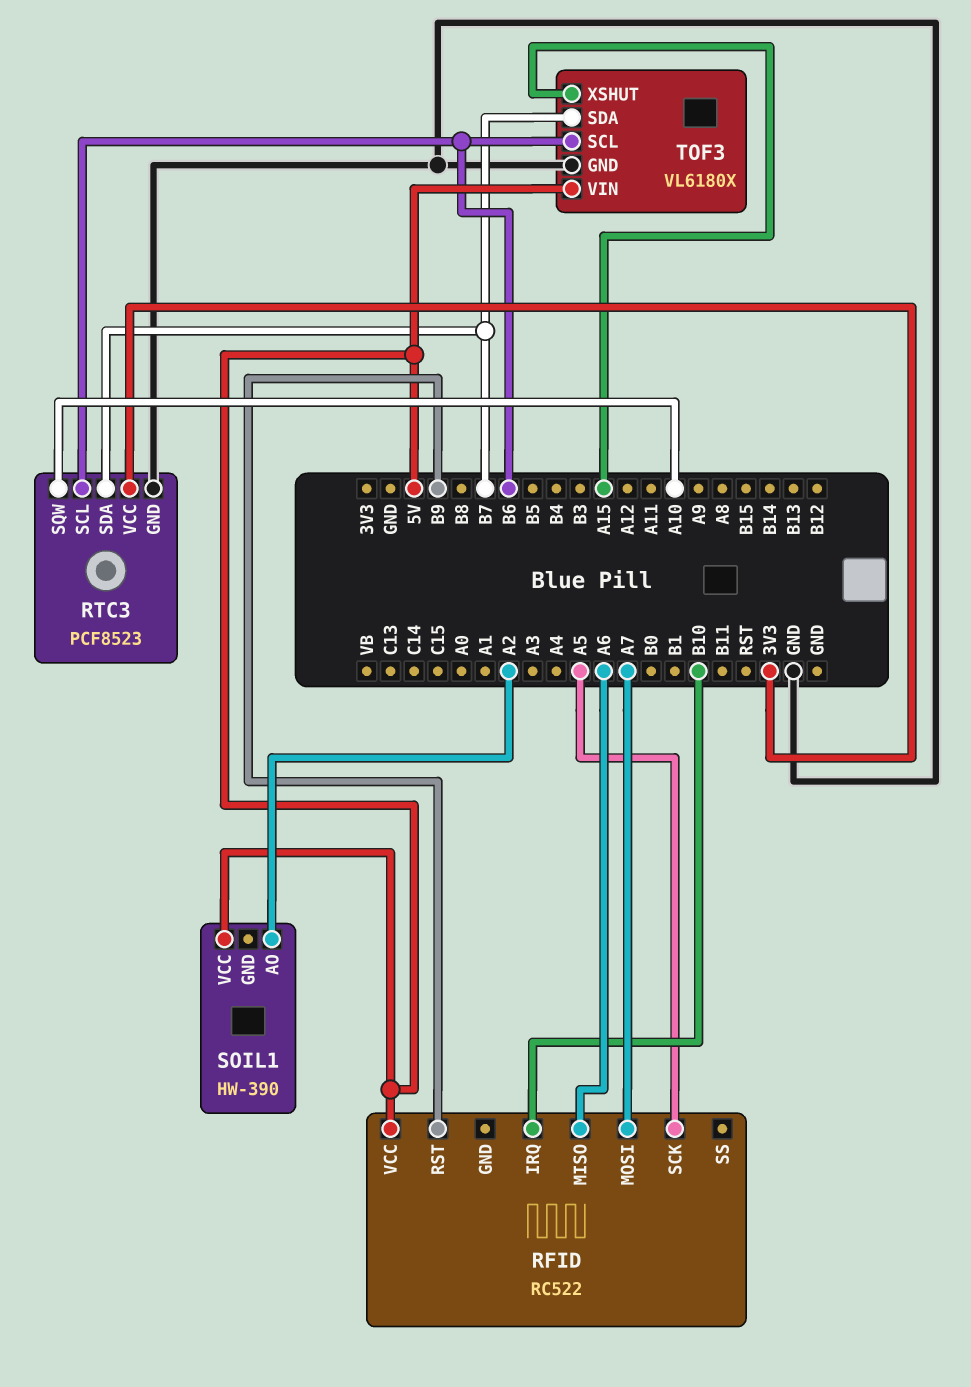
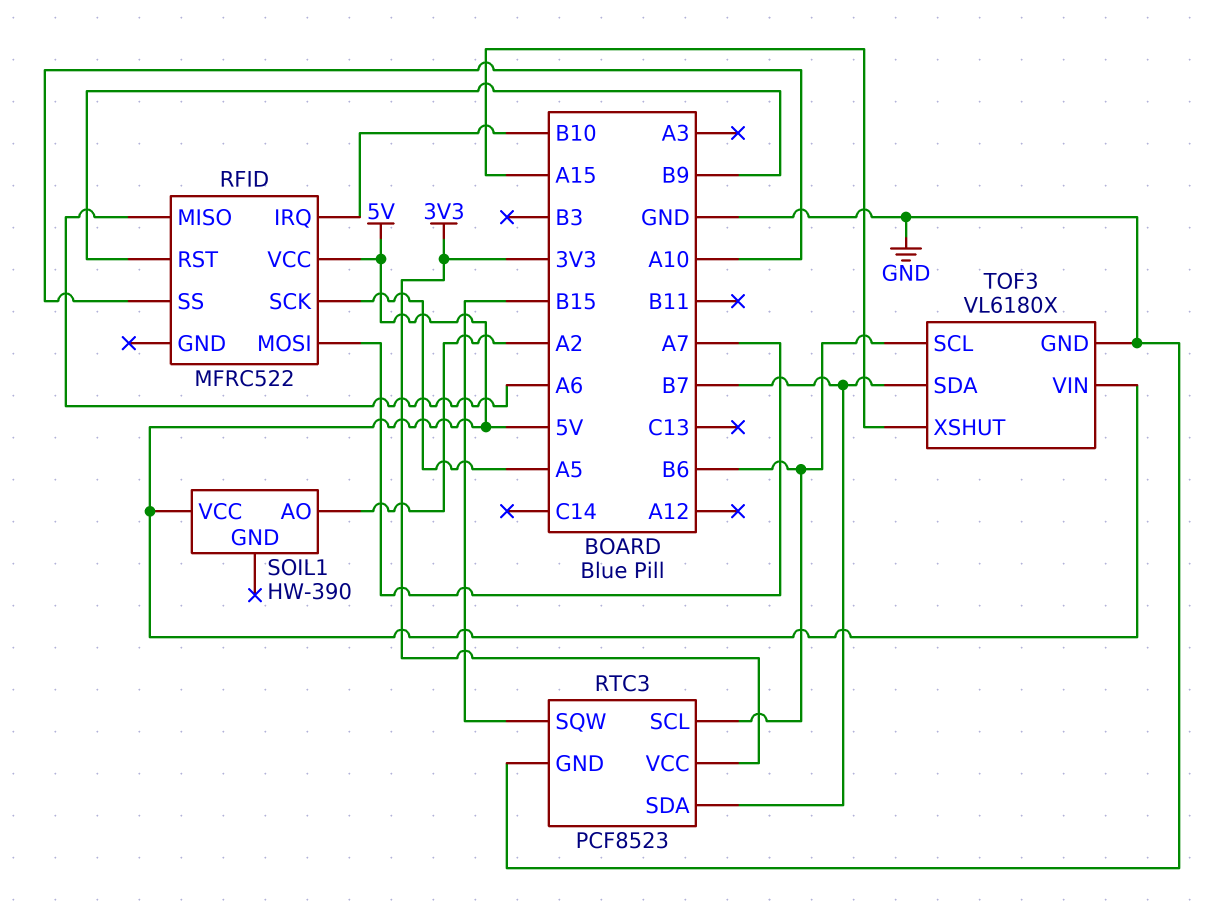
RFID: RC522 -> MFRC522
RFID pin SS: none -> A10
RTC3 pin SQW: A10 -> B15

